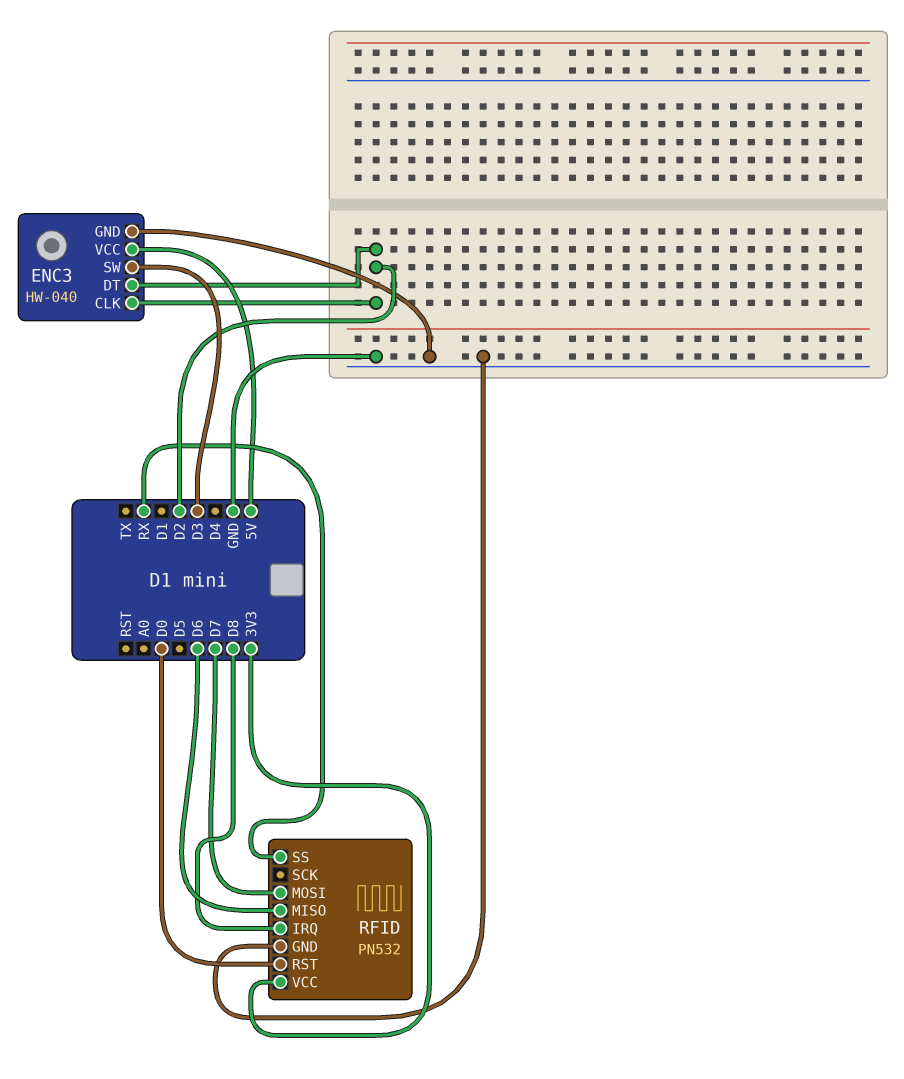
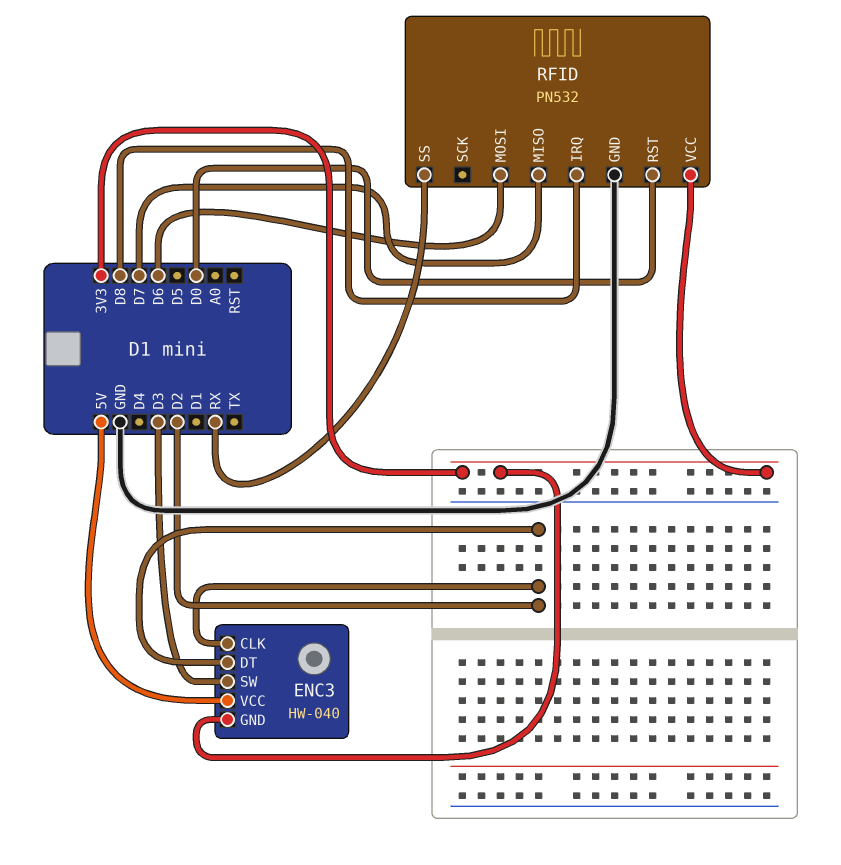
ENC3 pin GND: GND -> 3V3
RFID pin MISO: D6 -> D7
RFID pin MOSI: D7 -> D6

